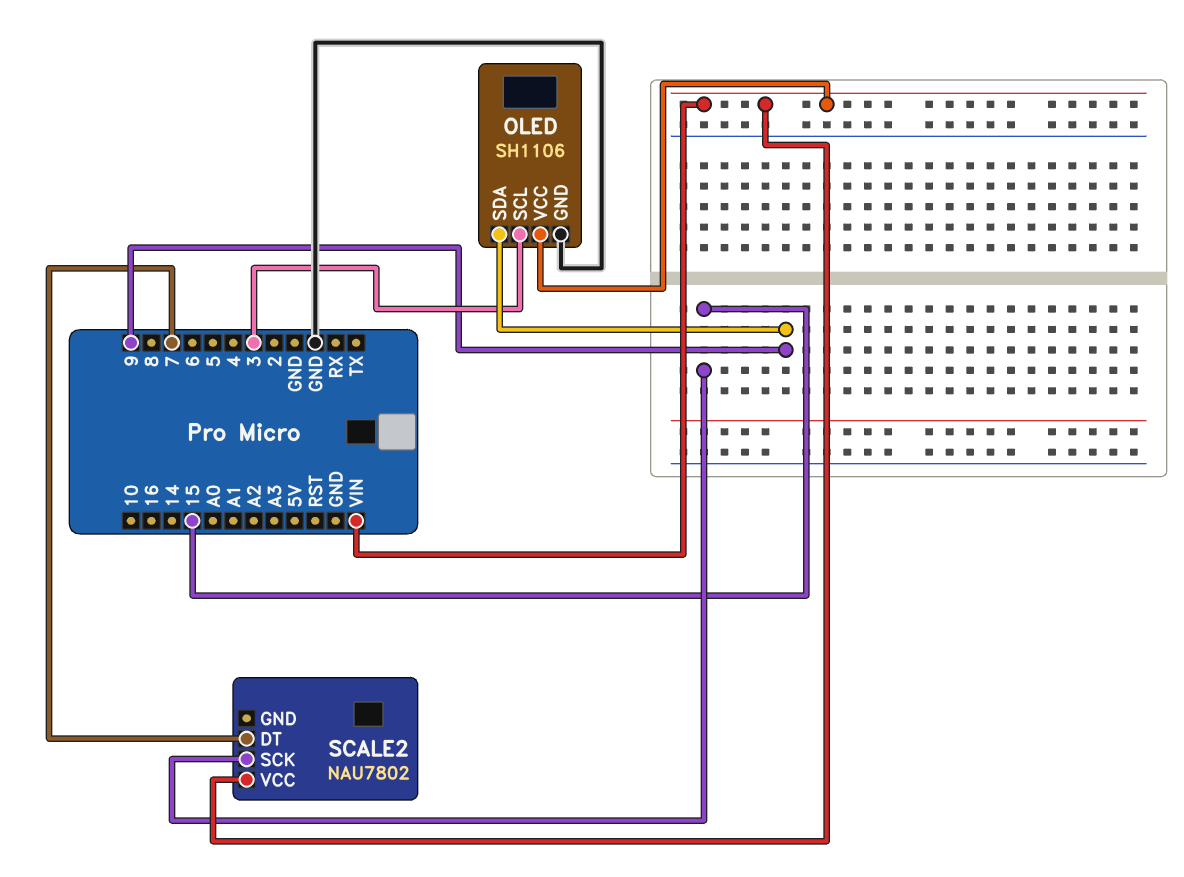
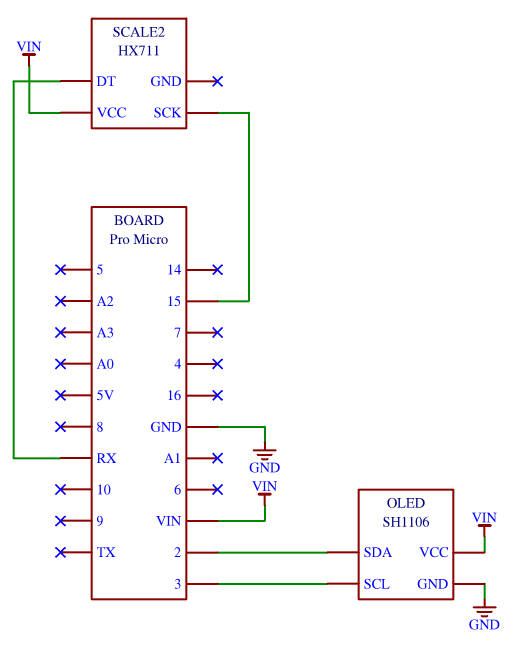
OLED pin SDA: 9 -> 2
SCALE2: NAU7802 -> HX711
SCALE2 pin DT: 7 -> RX

